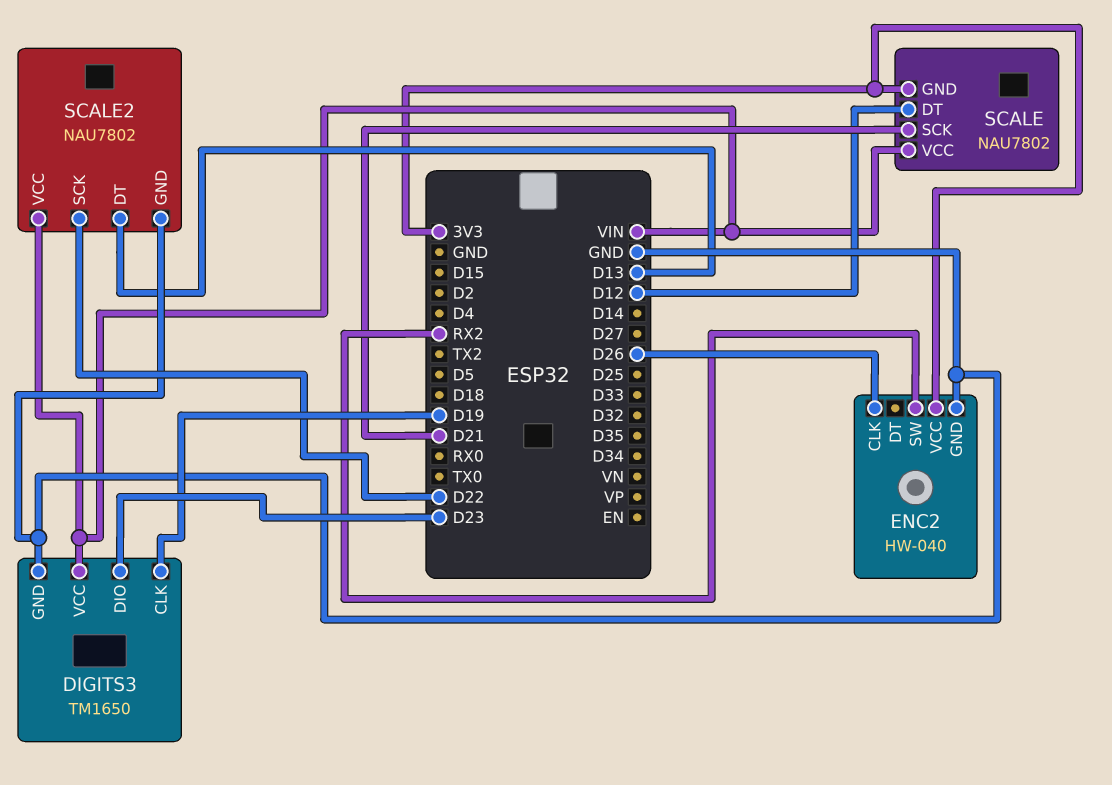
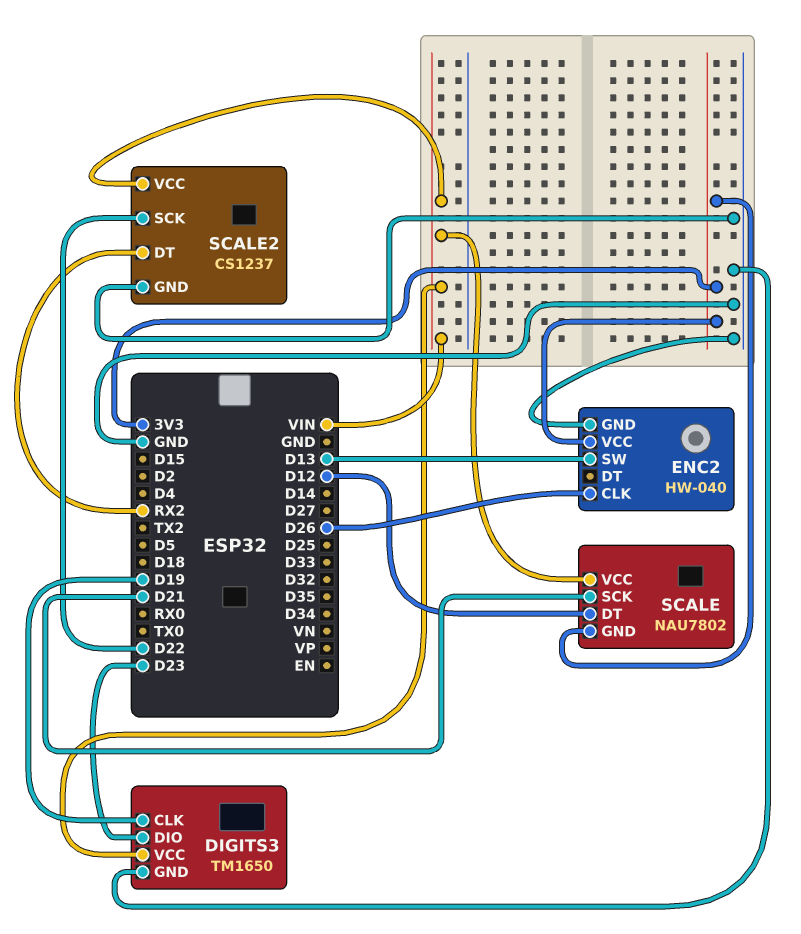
ENC2 pin SW: RX2 -> D13
SCALE2: NAU7802 -> CS1237
SCALE2 pin DT: D13 -> RX2

